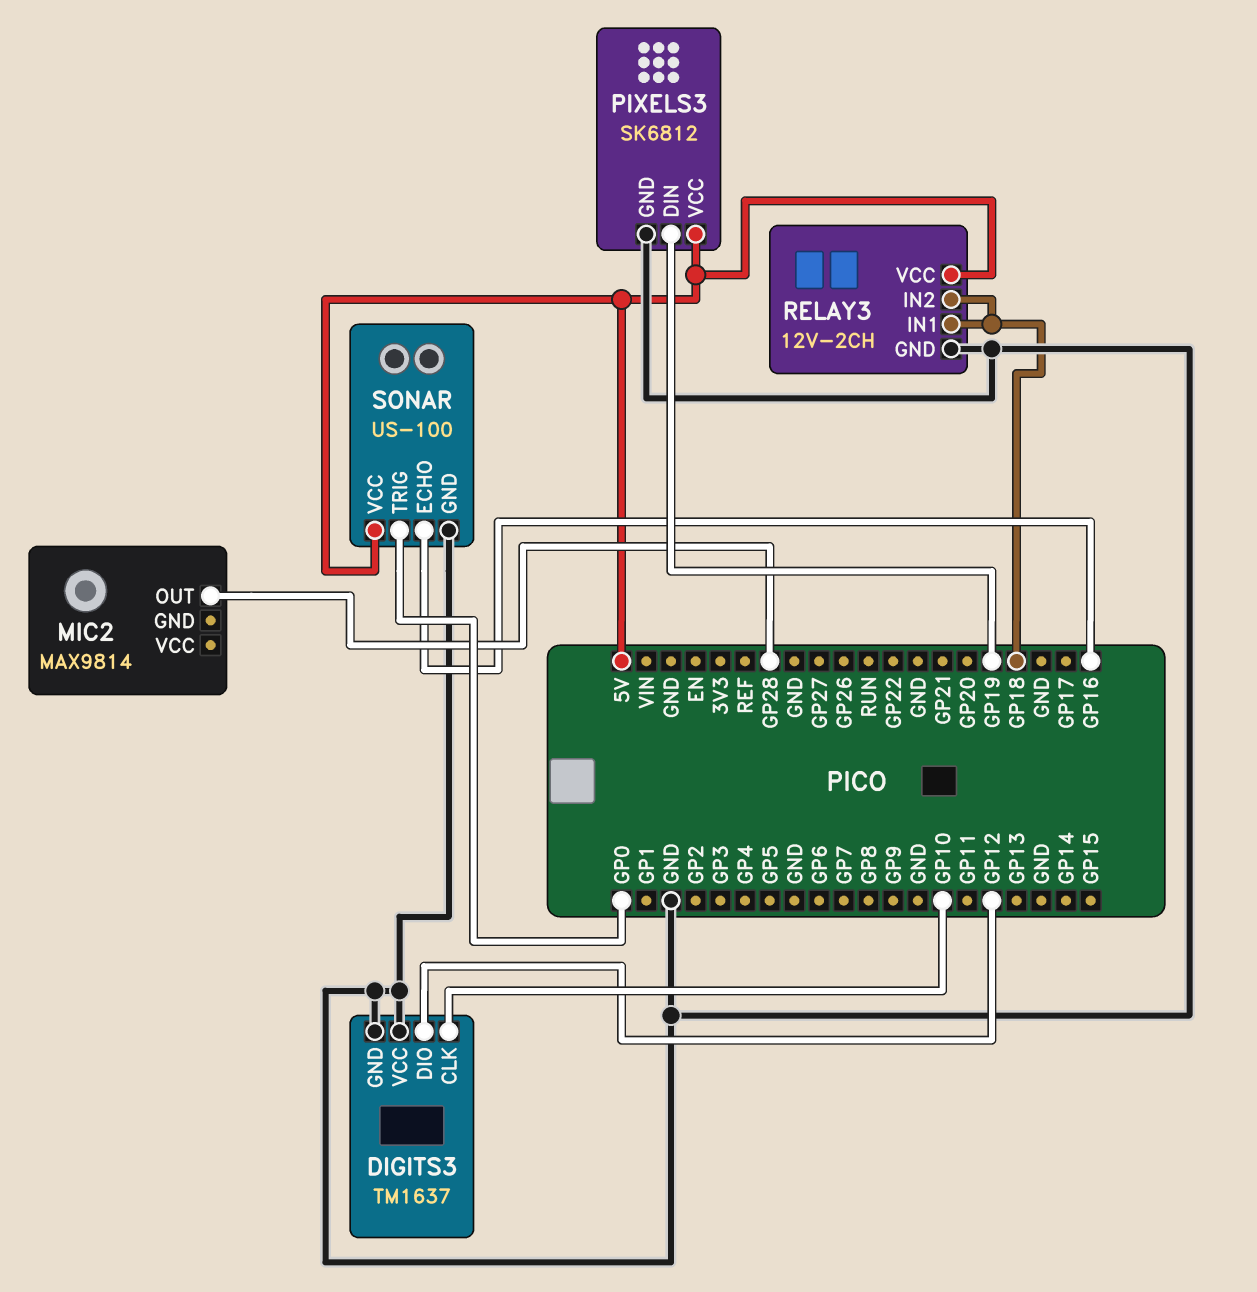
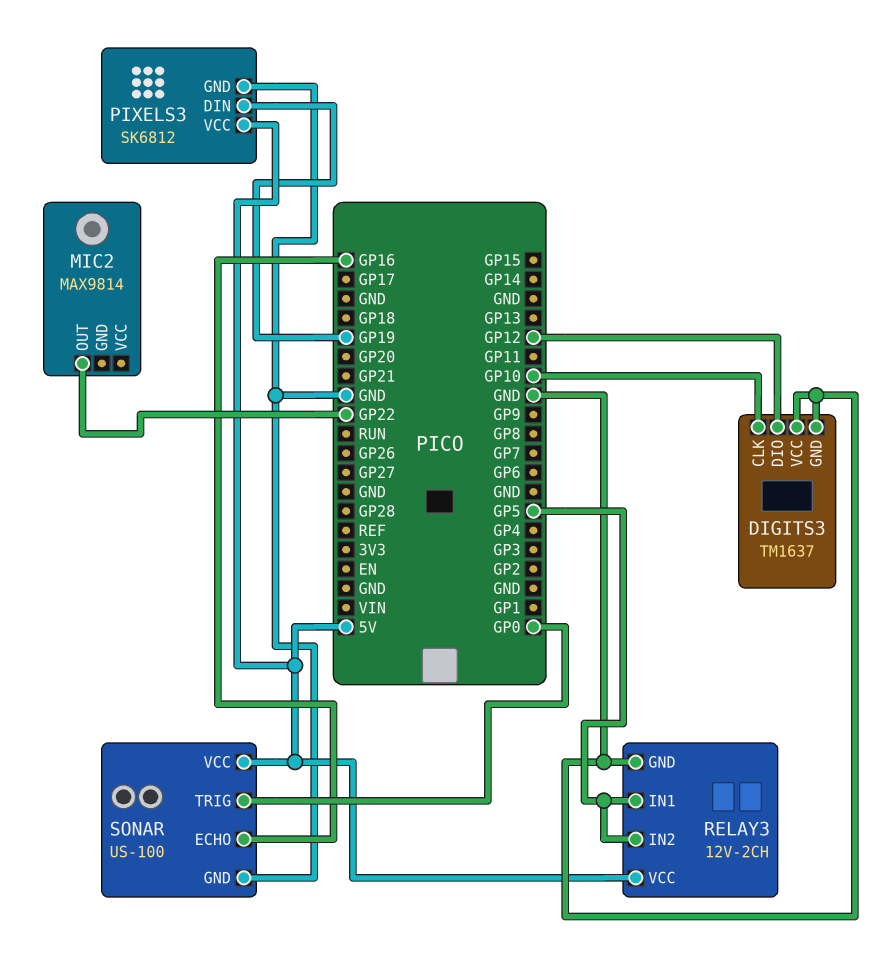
MIC2 pin OUT: GP28 -> GP22
RELAY3 pin IN1: GP18 -> GP5
RELAY3 pin IN2: GP18 -> GP5

